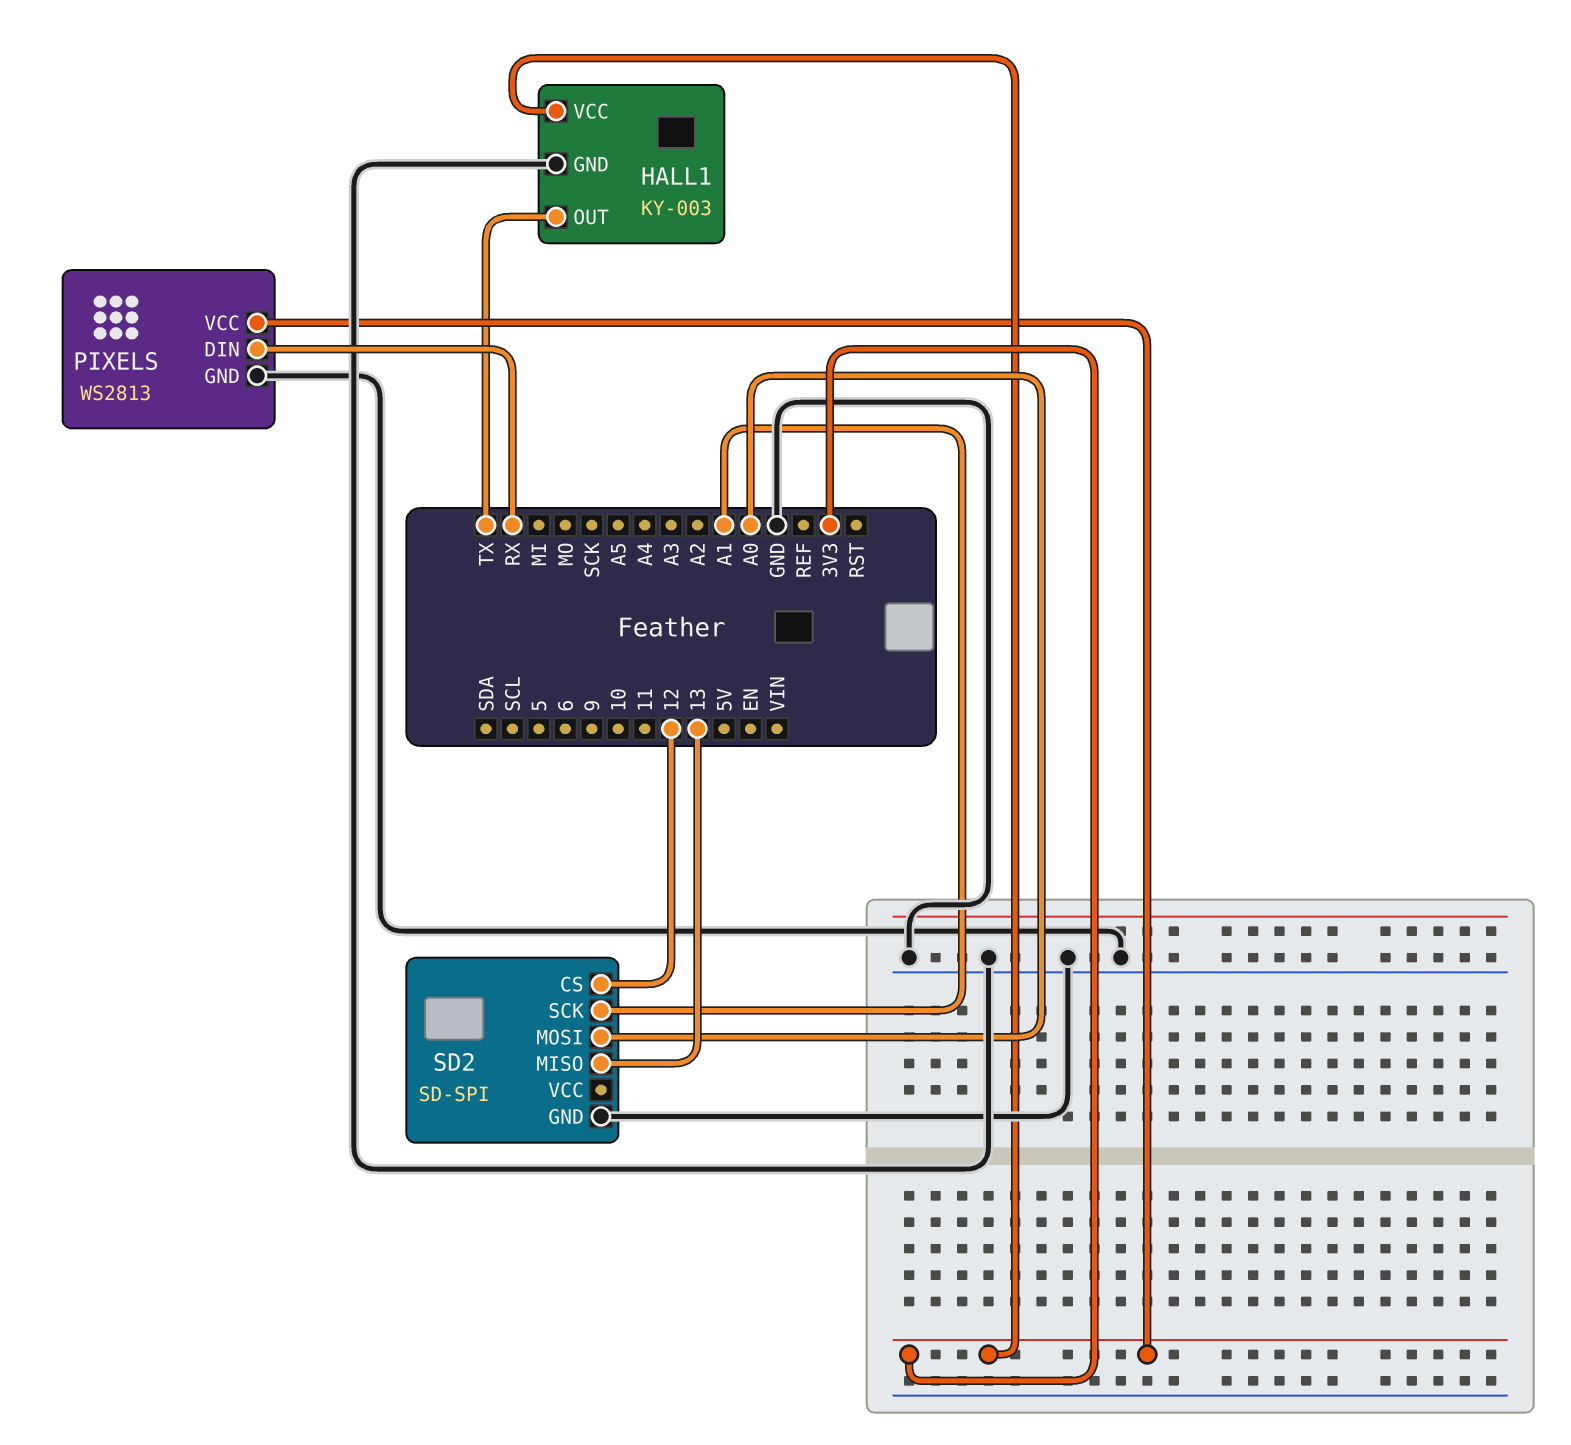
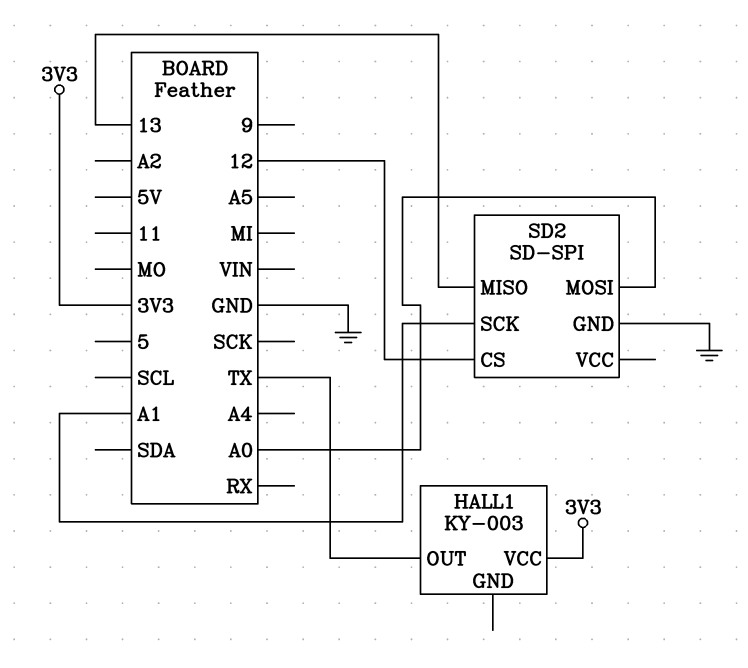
HALL1 pin GND: GND -> none
PIXELS: WS2813 -> none
PIXELS pin DIN: RX -> none
PIXELS pin GND: GND -> none
PIXELS pin VCC: 3V3 -> none

